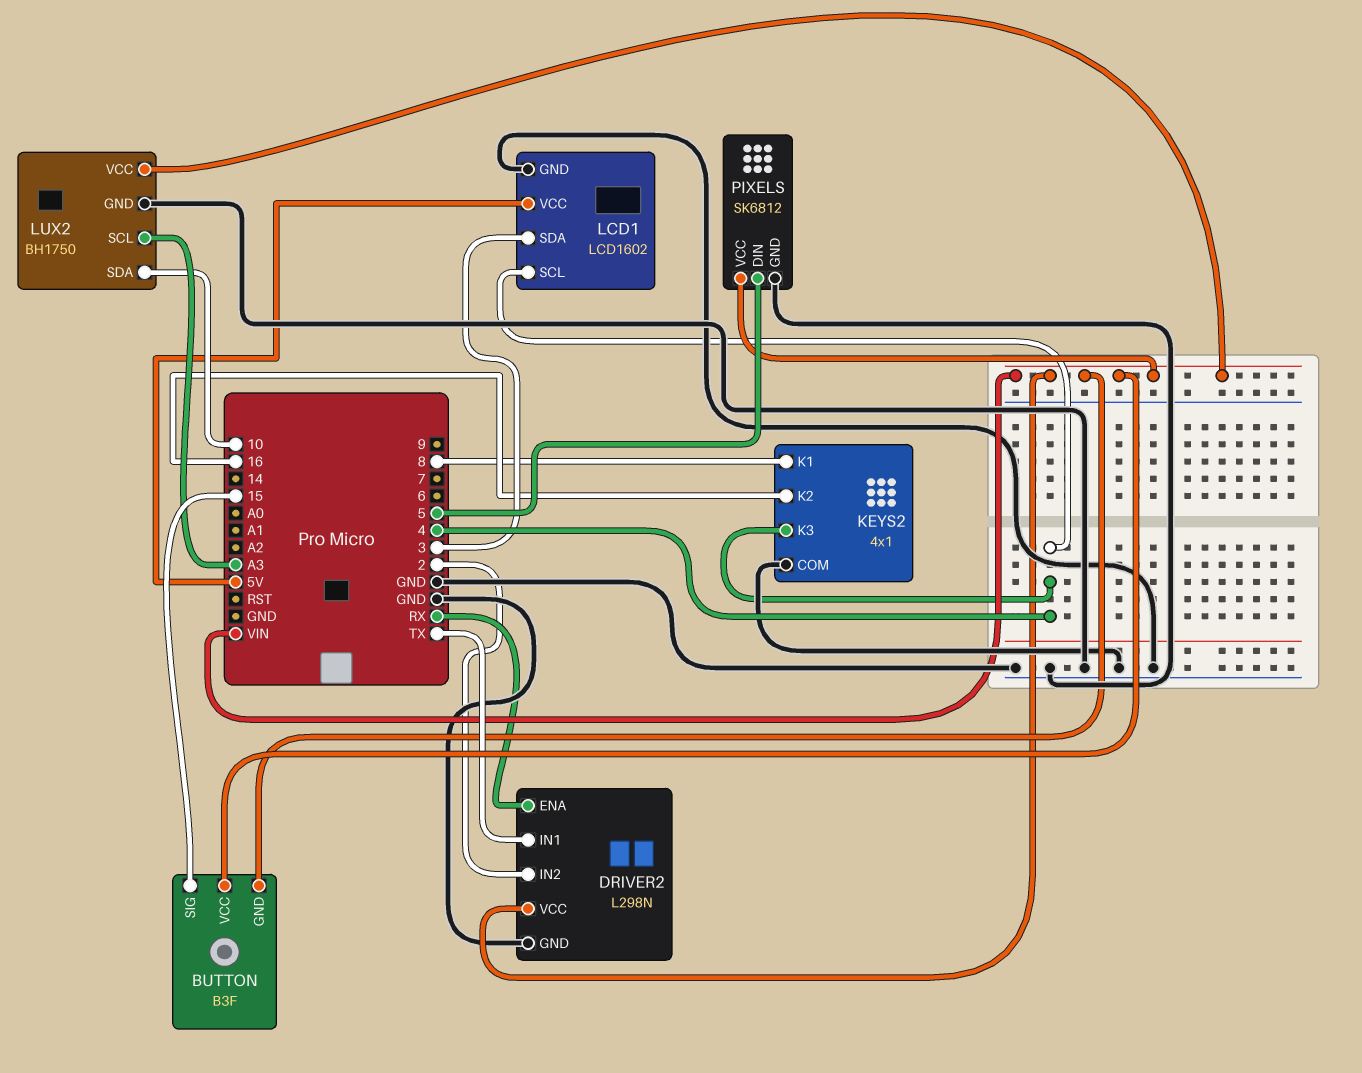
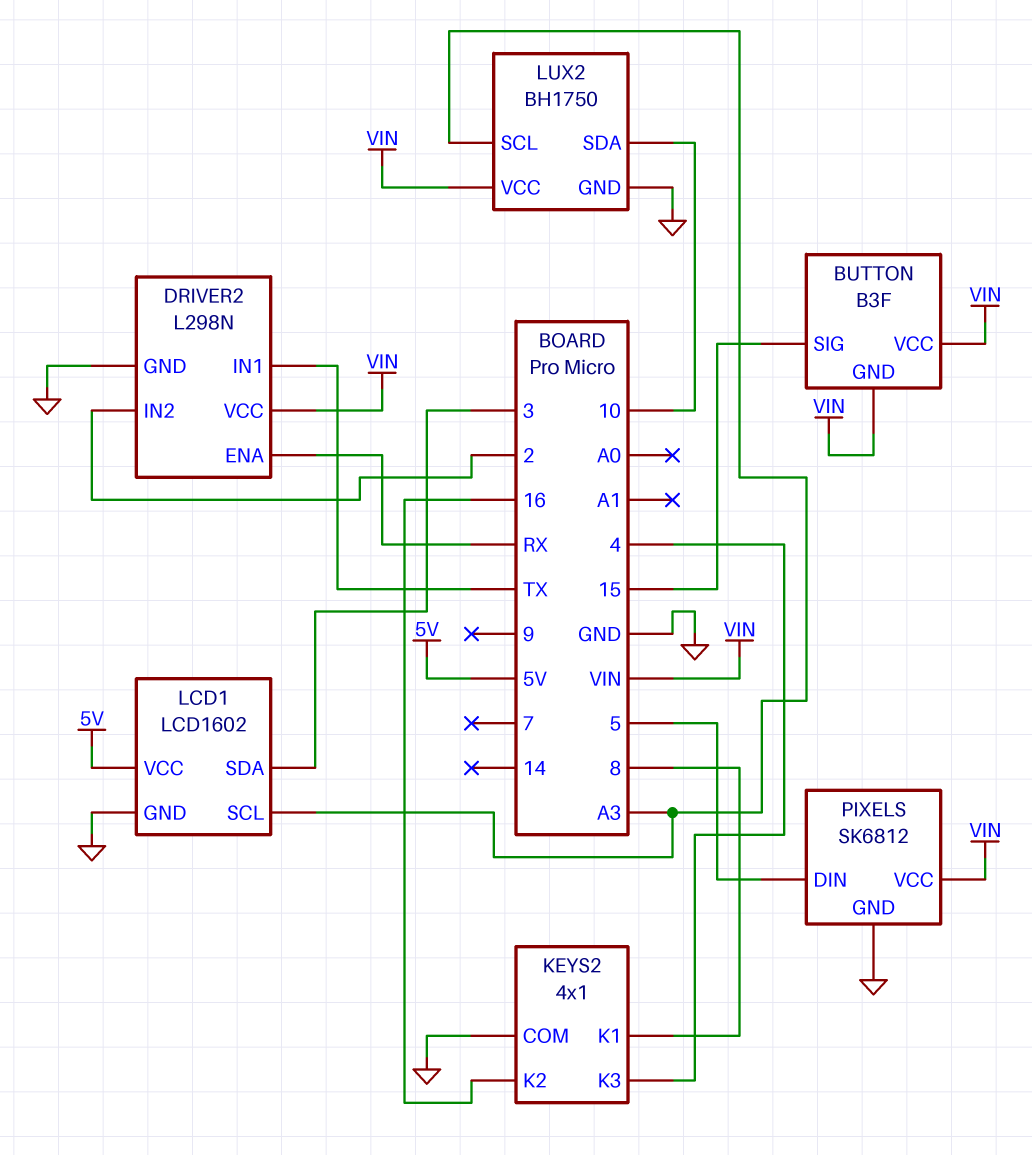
LCD1 pin SCL: 4 -> A3

